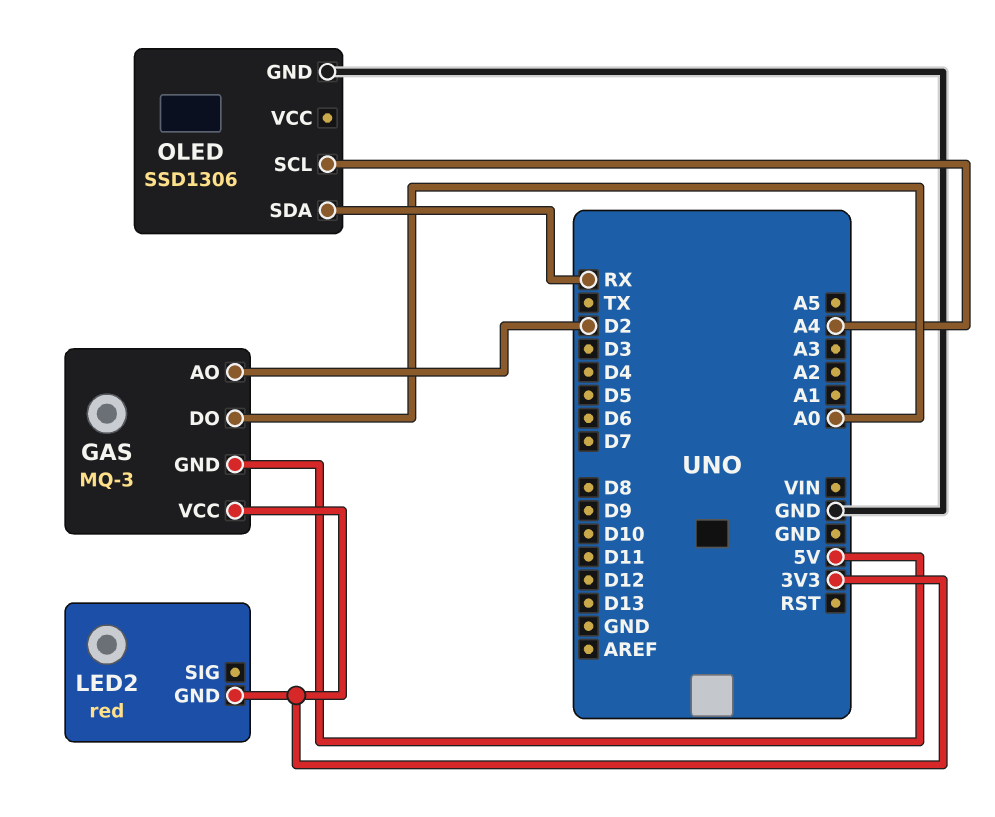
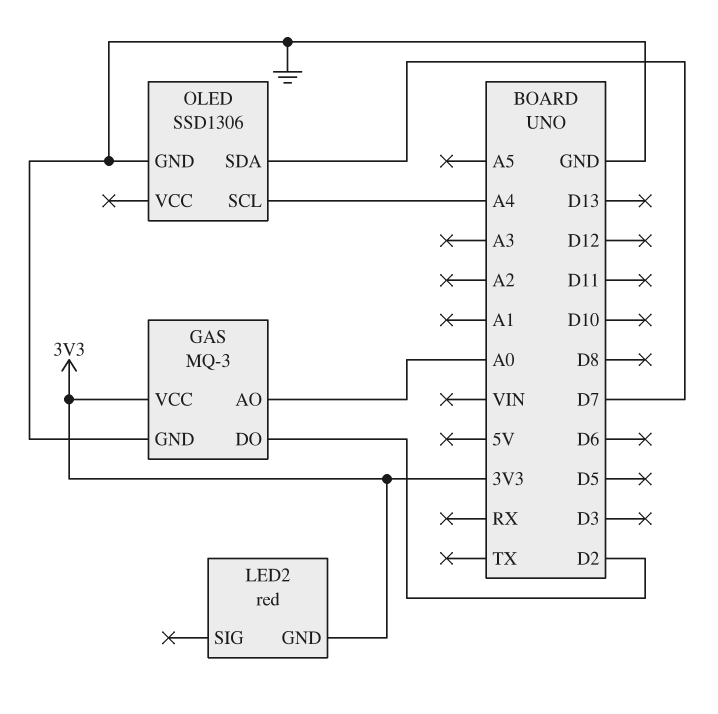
GAS pin AO: D2 -> A0
GAS pin DO: A0 -> D2
GAS pin GND: 5V -> GND
OLED pin SDA: RX -> D7

